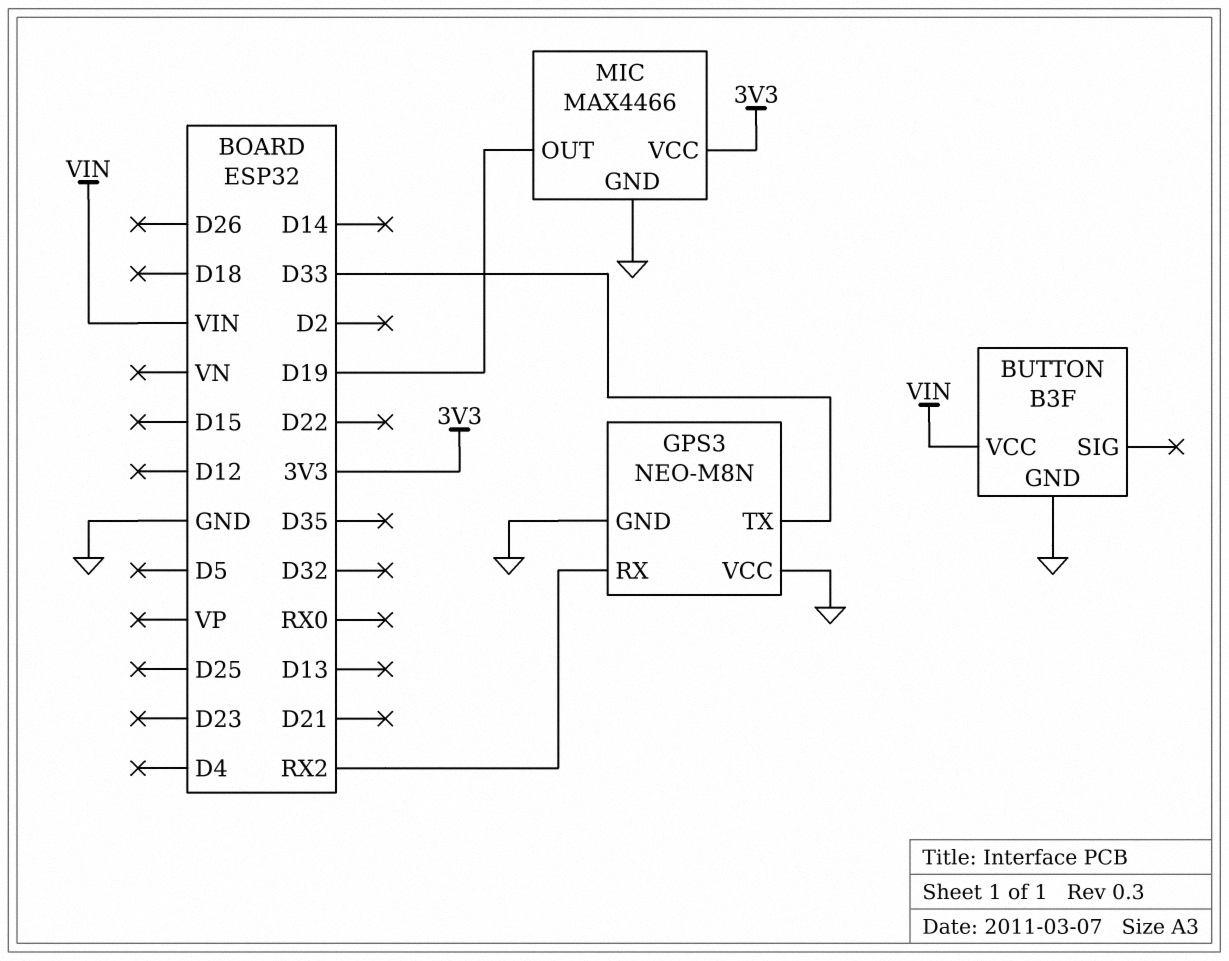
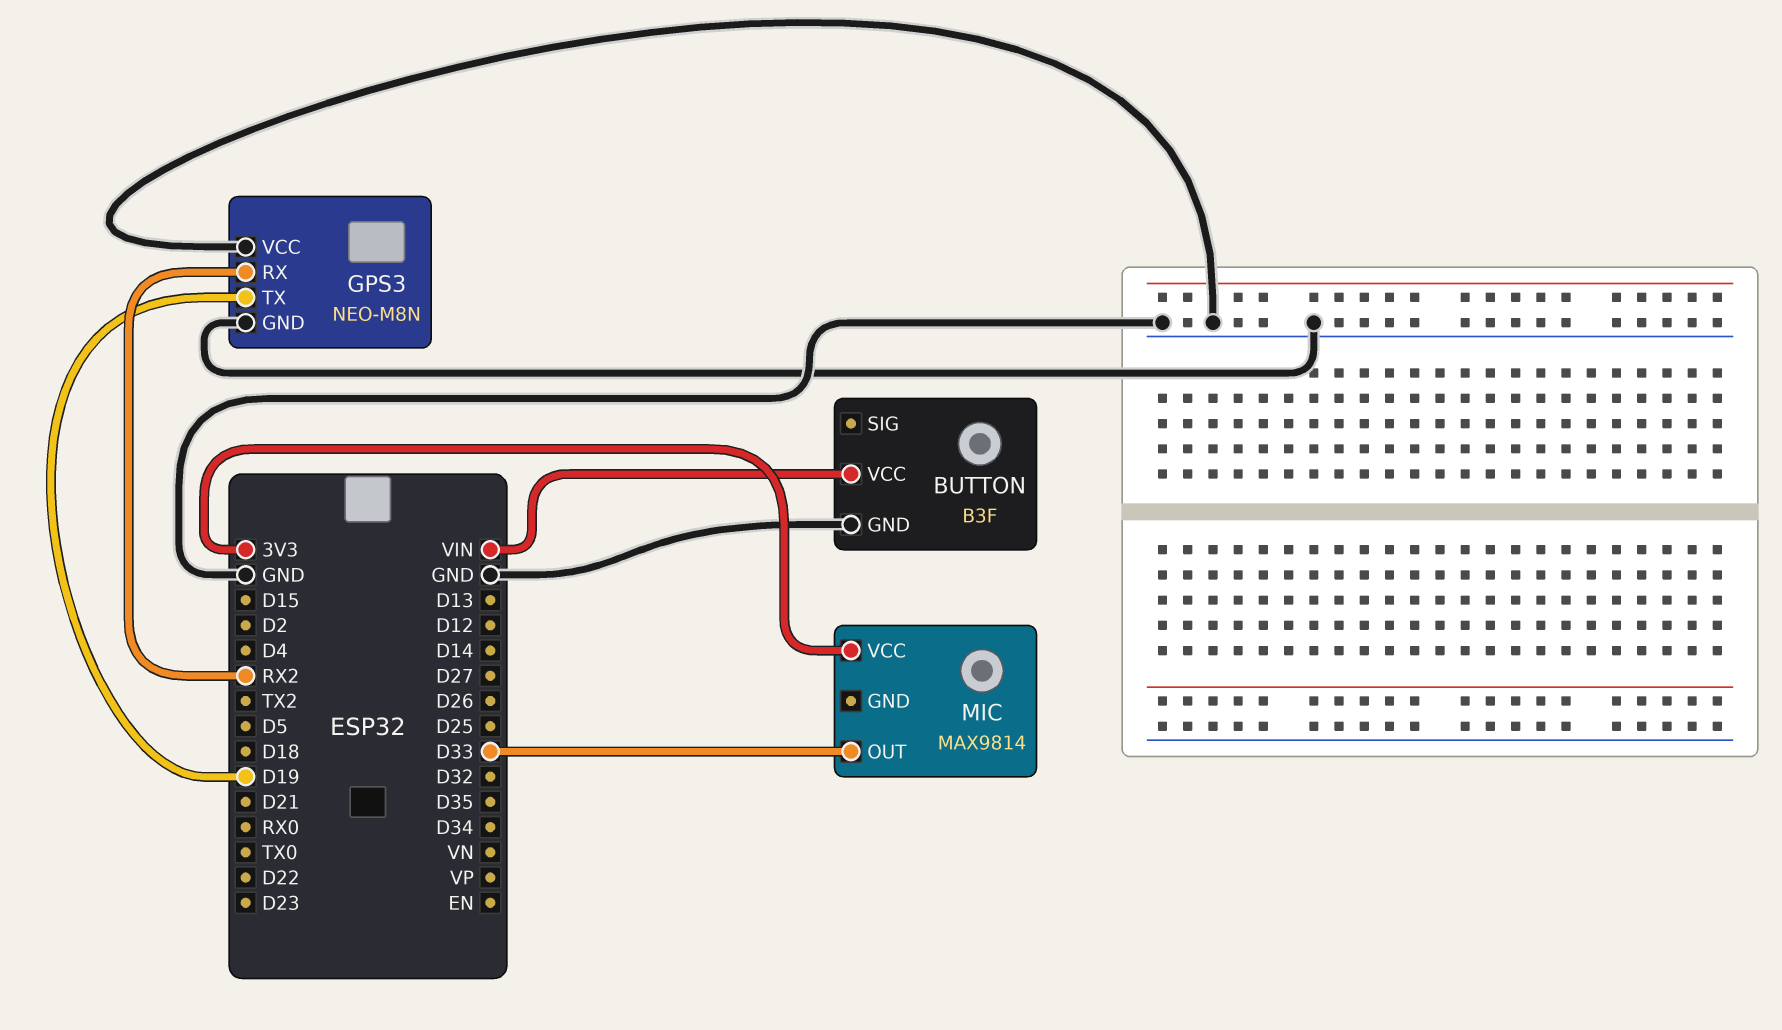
GPS3 pin TX: D33 -> D19
MIC: MAX4466 -> MAX9814
MIC pin GND: GND -> none
MIC pin OUT: D19 -> D33

